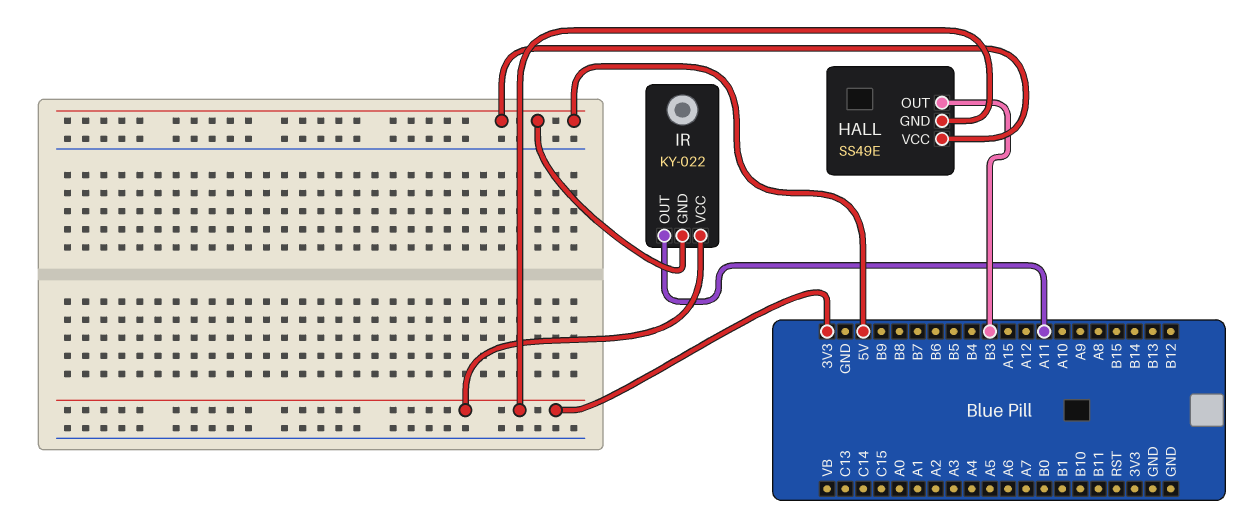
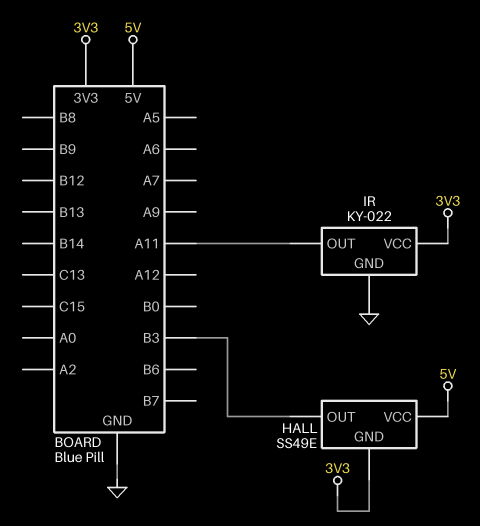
IR pin GND: 5V -> GND

